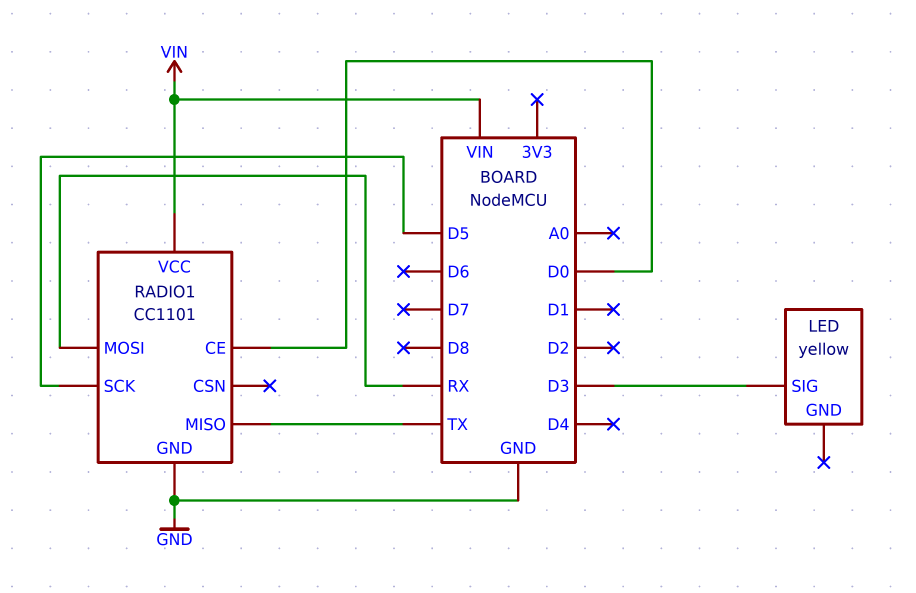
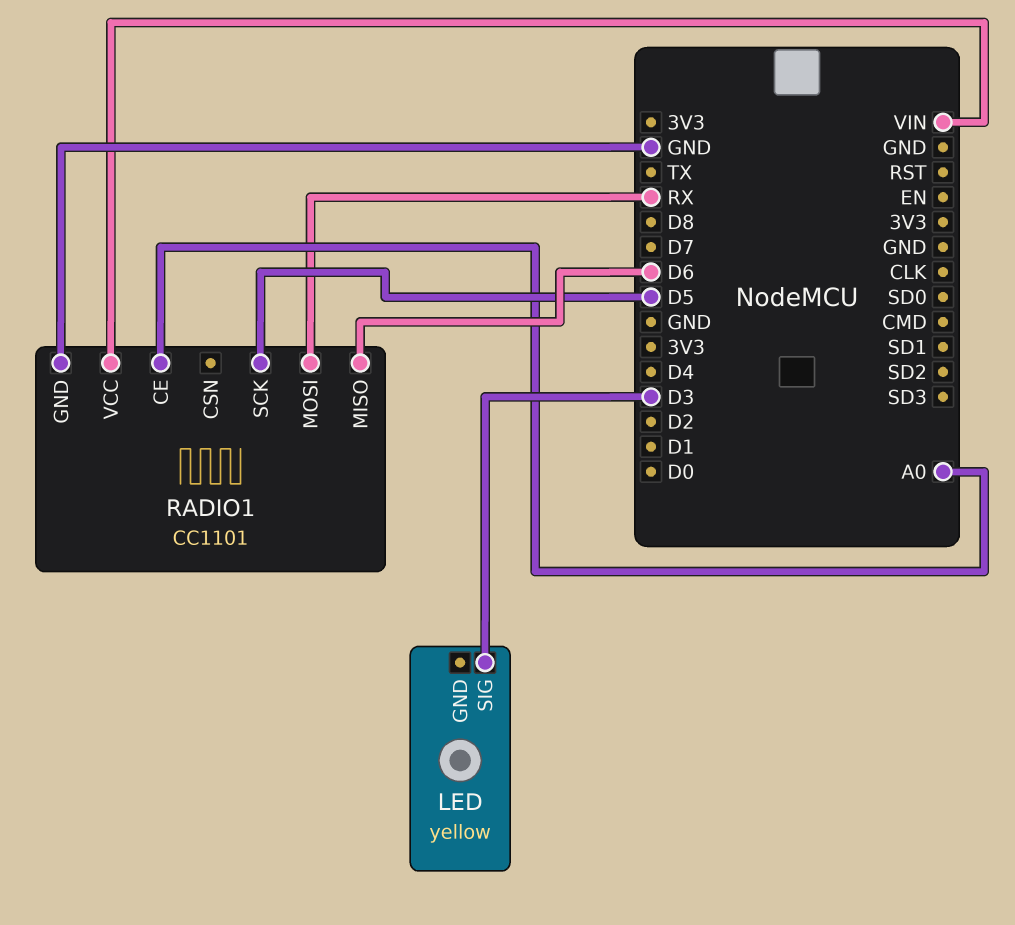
RADIO1 pin CE: D0 -> A0
RADIO1 pin MISO: TX -> D6

